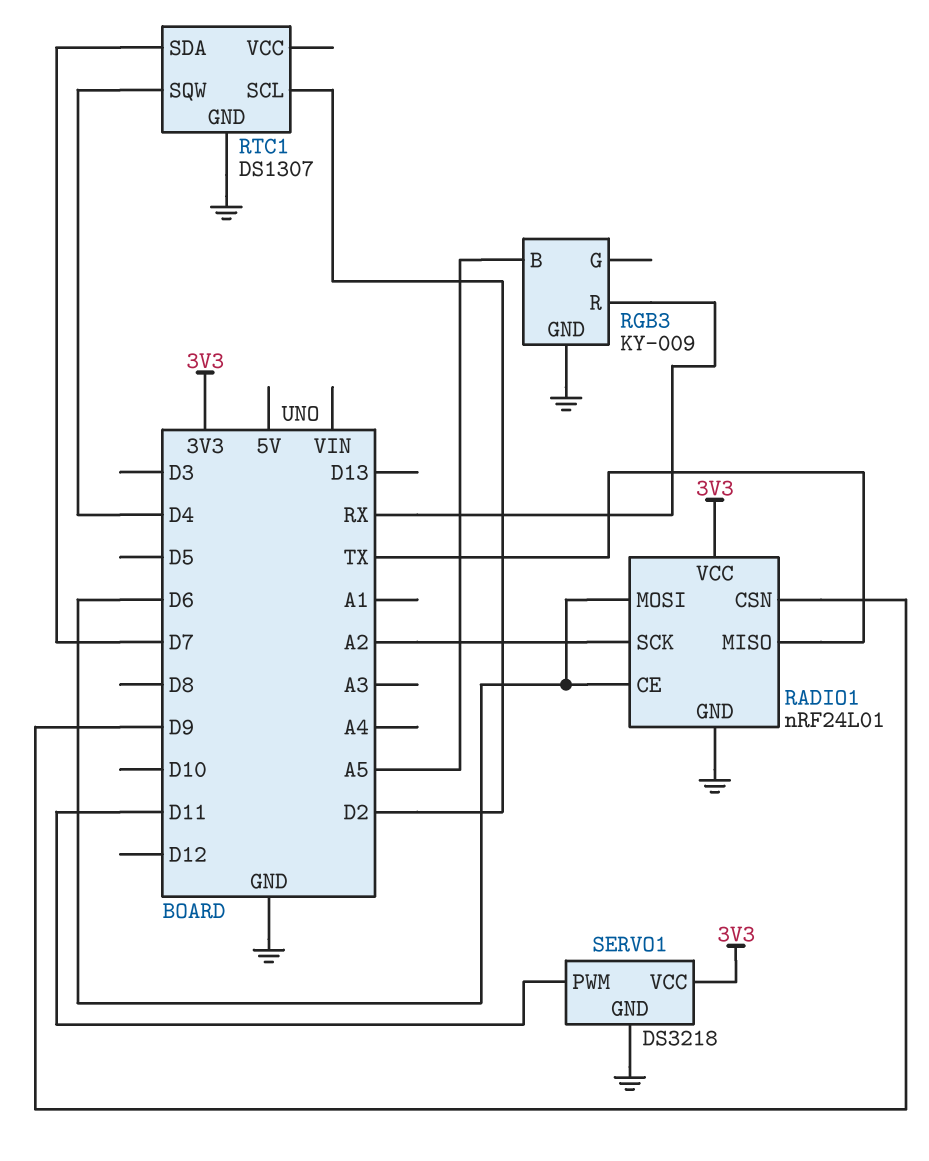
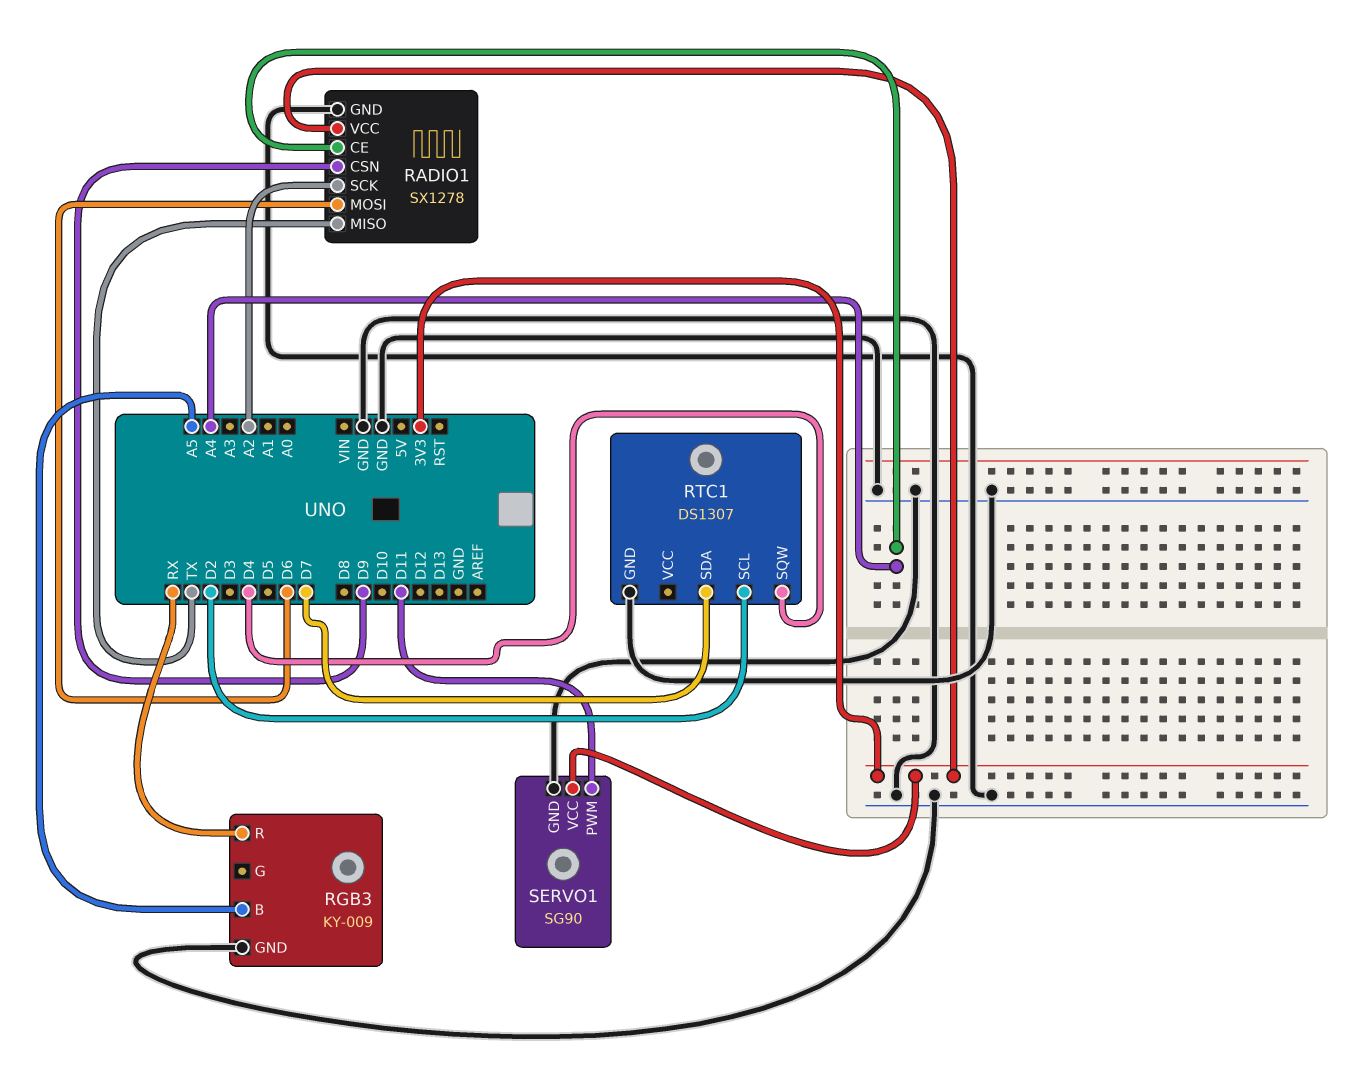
RADIO1: nRF24L01 -> SX1278
RADIO1 pin CE: D6 -> A4
SERVO1: DS3218 -> SG90

